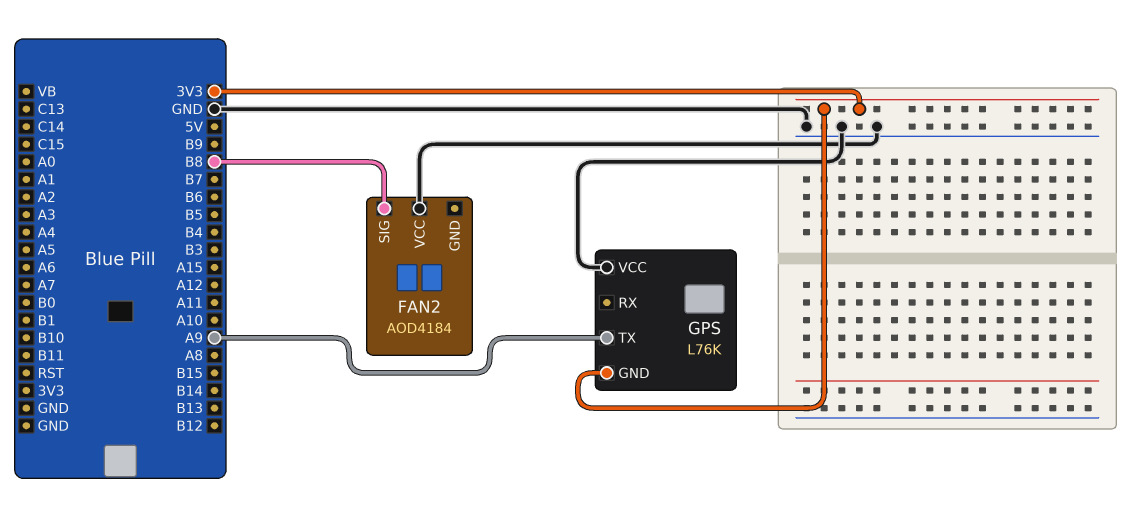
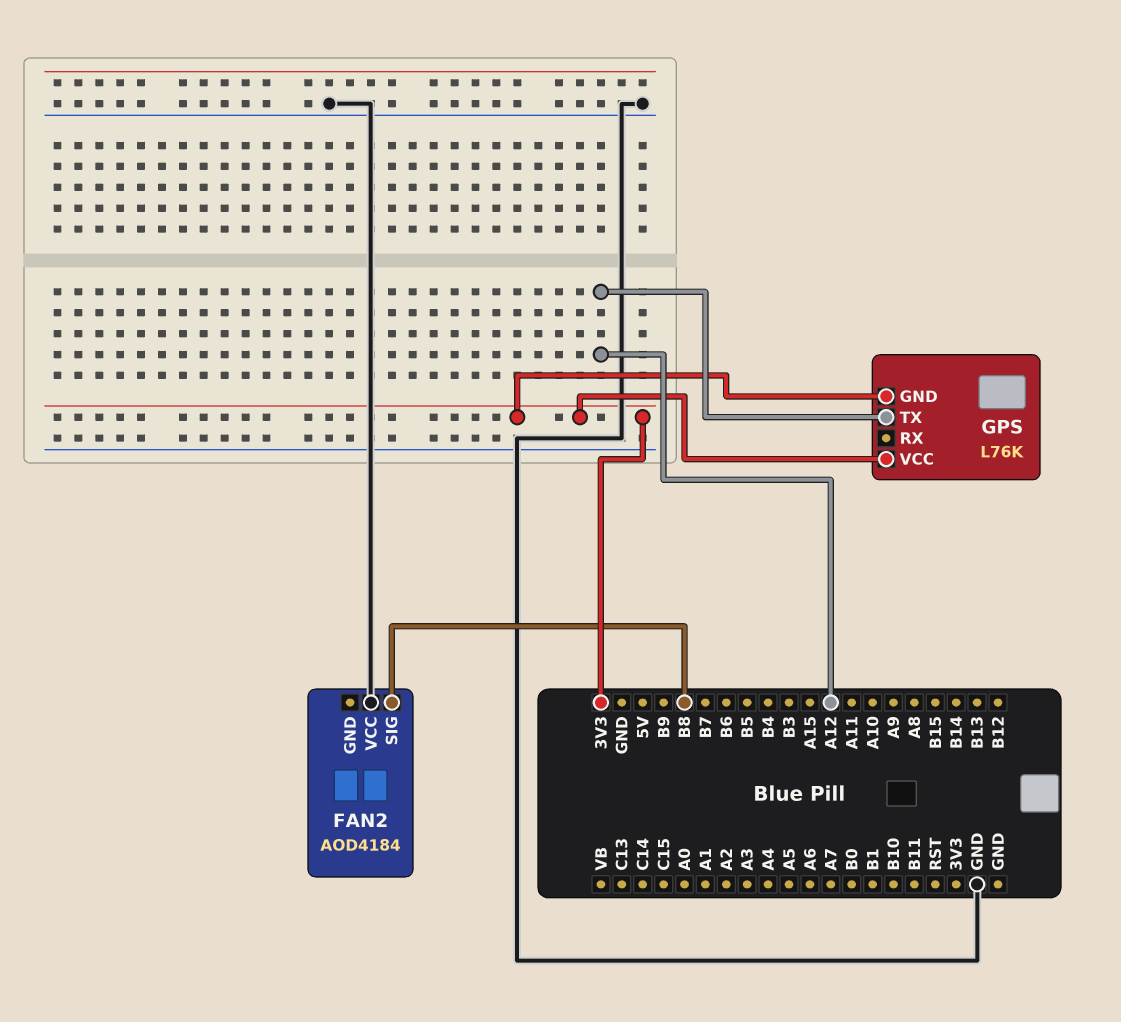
GPS pin TX: A9 -> A12
GPS pin VCC: GND -> 3V3

